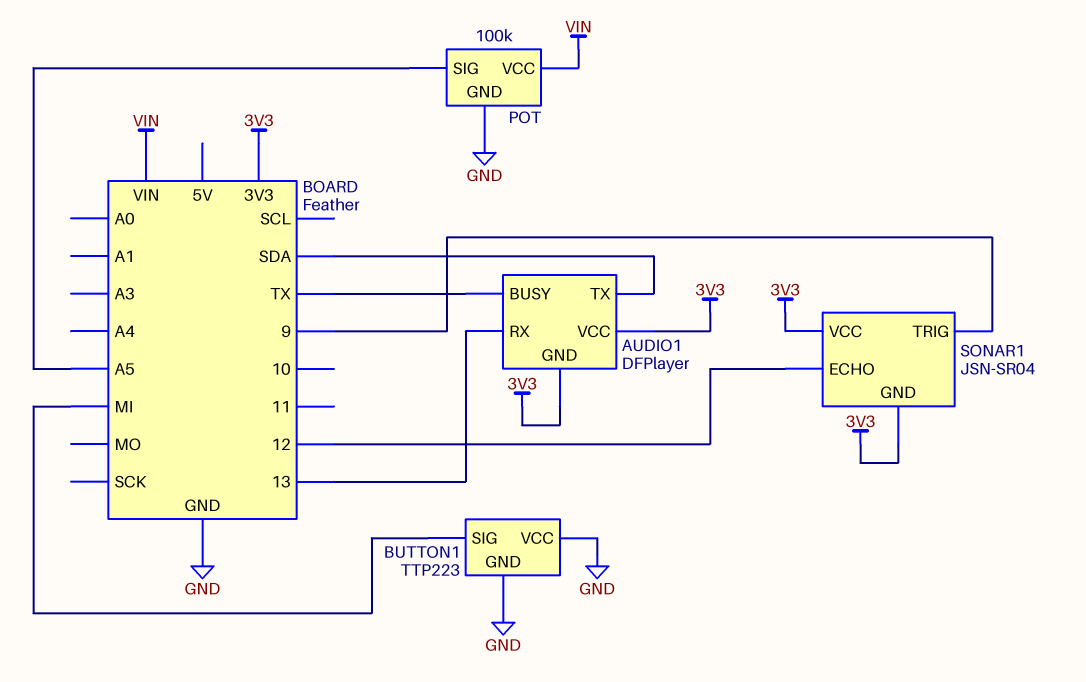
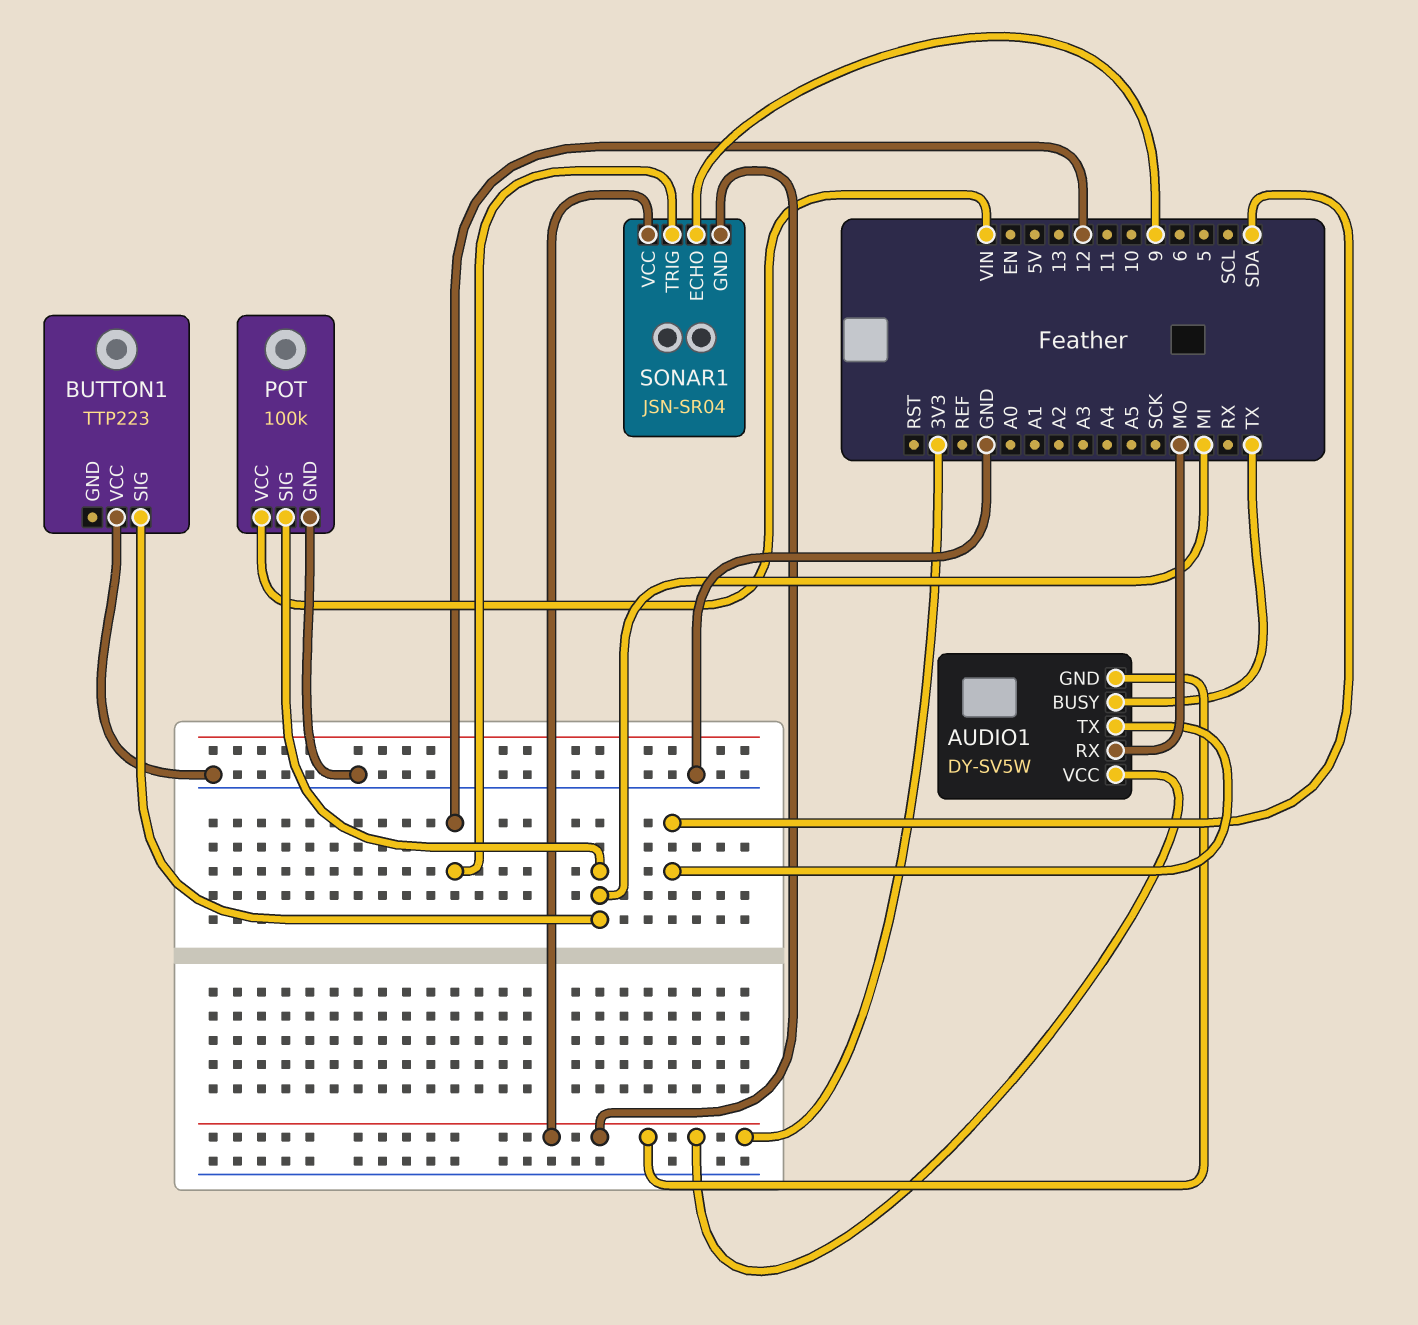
AUDIO1: DFPlayer -> DY-SV5W
AUDIO1 pin RX: 13 -> MO
BUTTON1 pin GND: GND -> none
POT pin SIG: A5 -> MI
SONAR1 pin ECHO: 12 -> 9
SONAR1 pin TRIG: 9 -> 12

